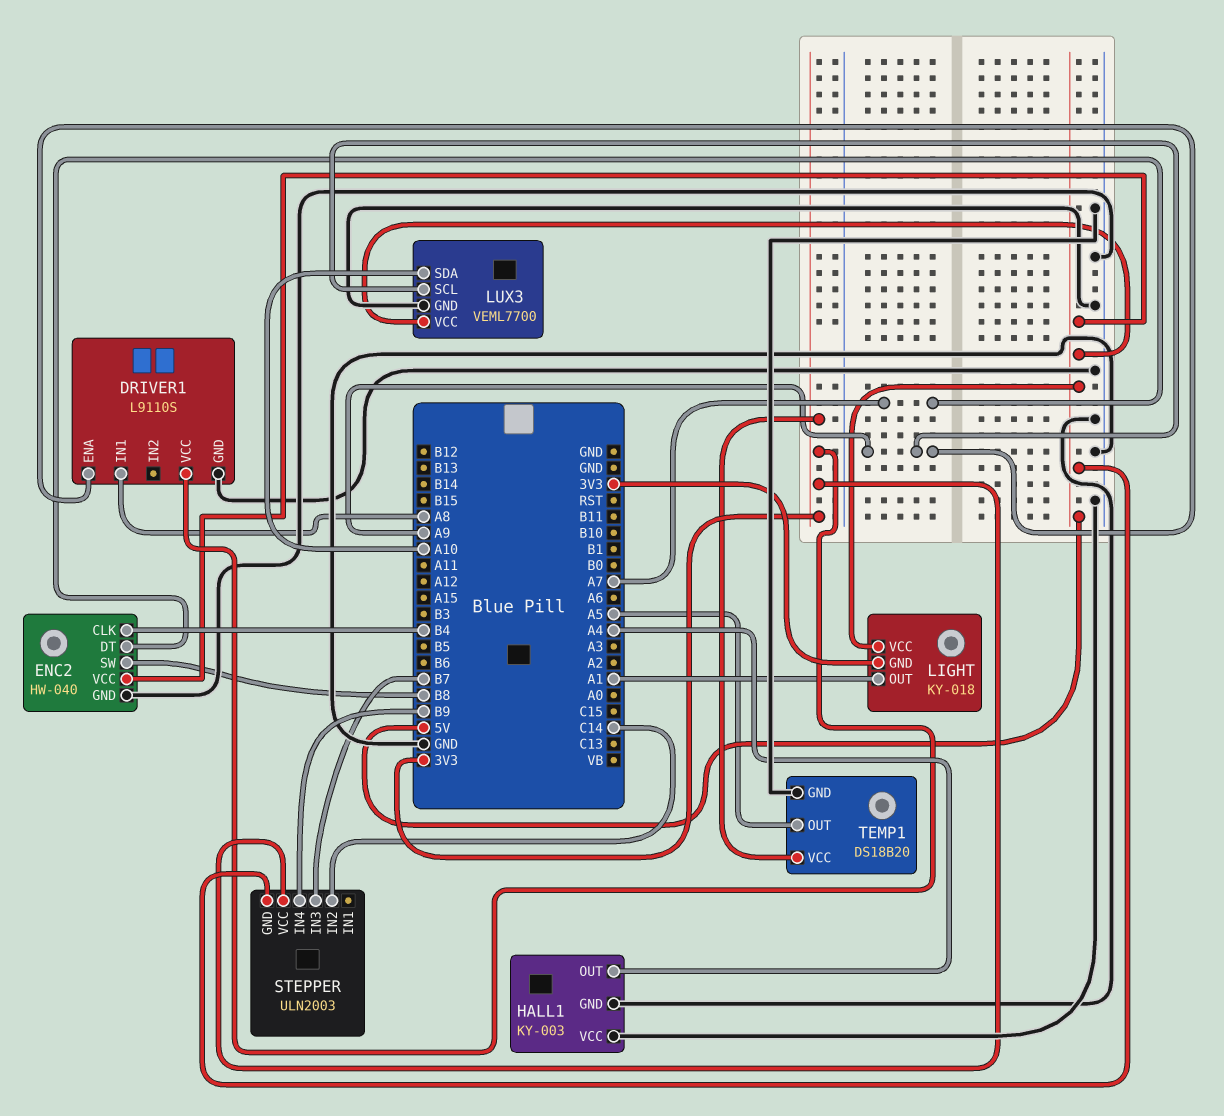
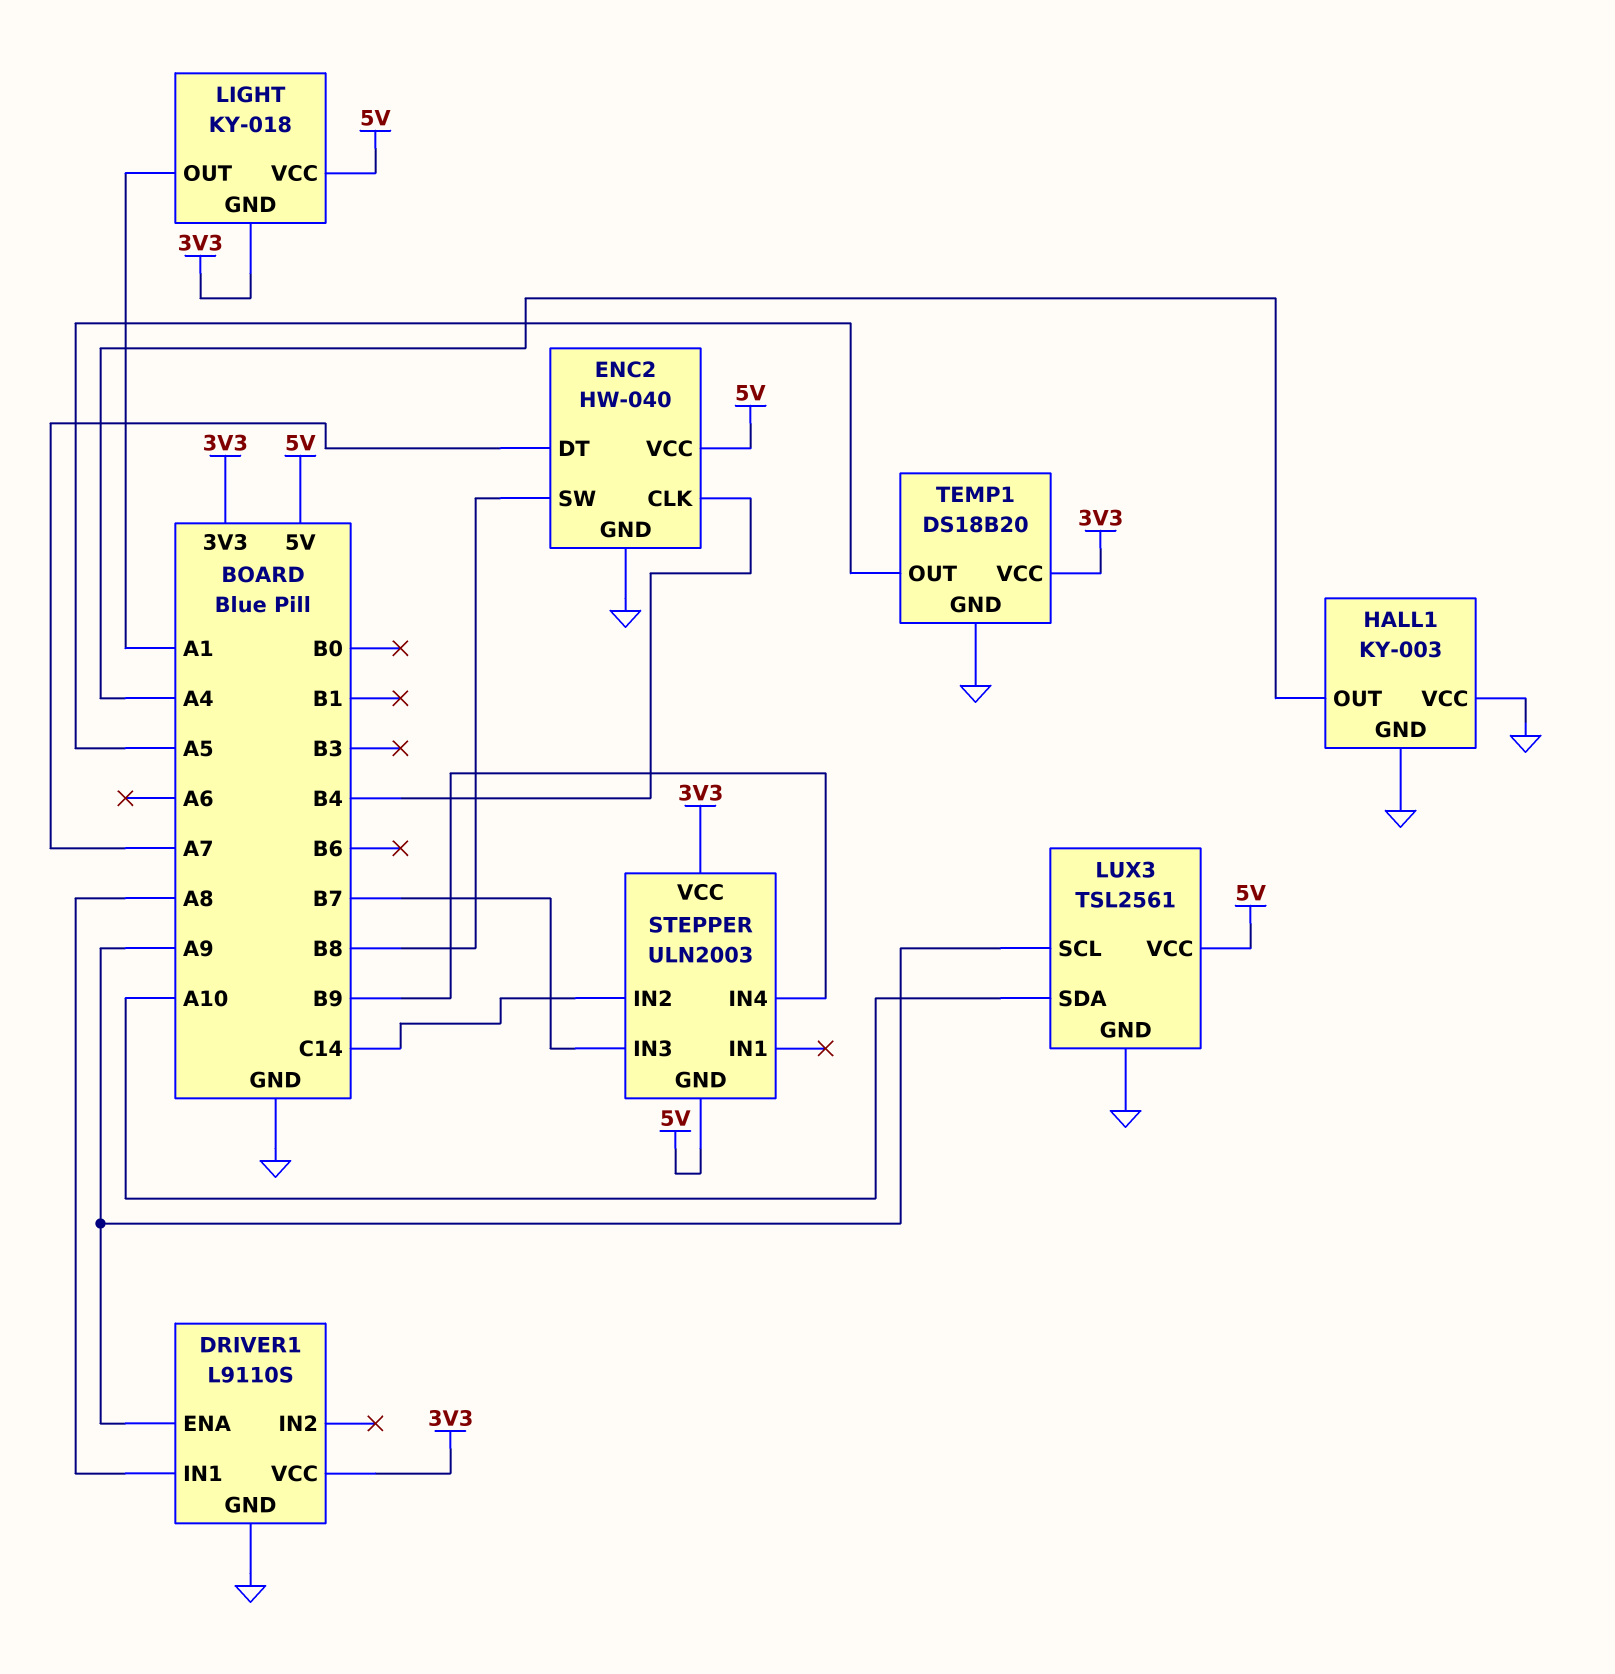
LUX3: VEML7700 -> TSL2561

